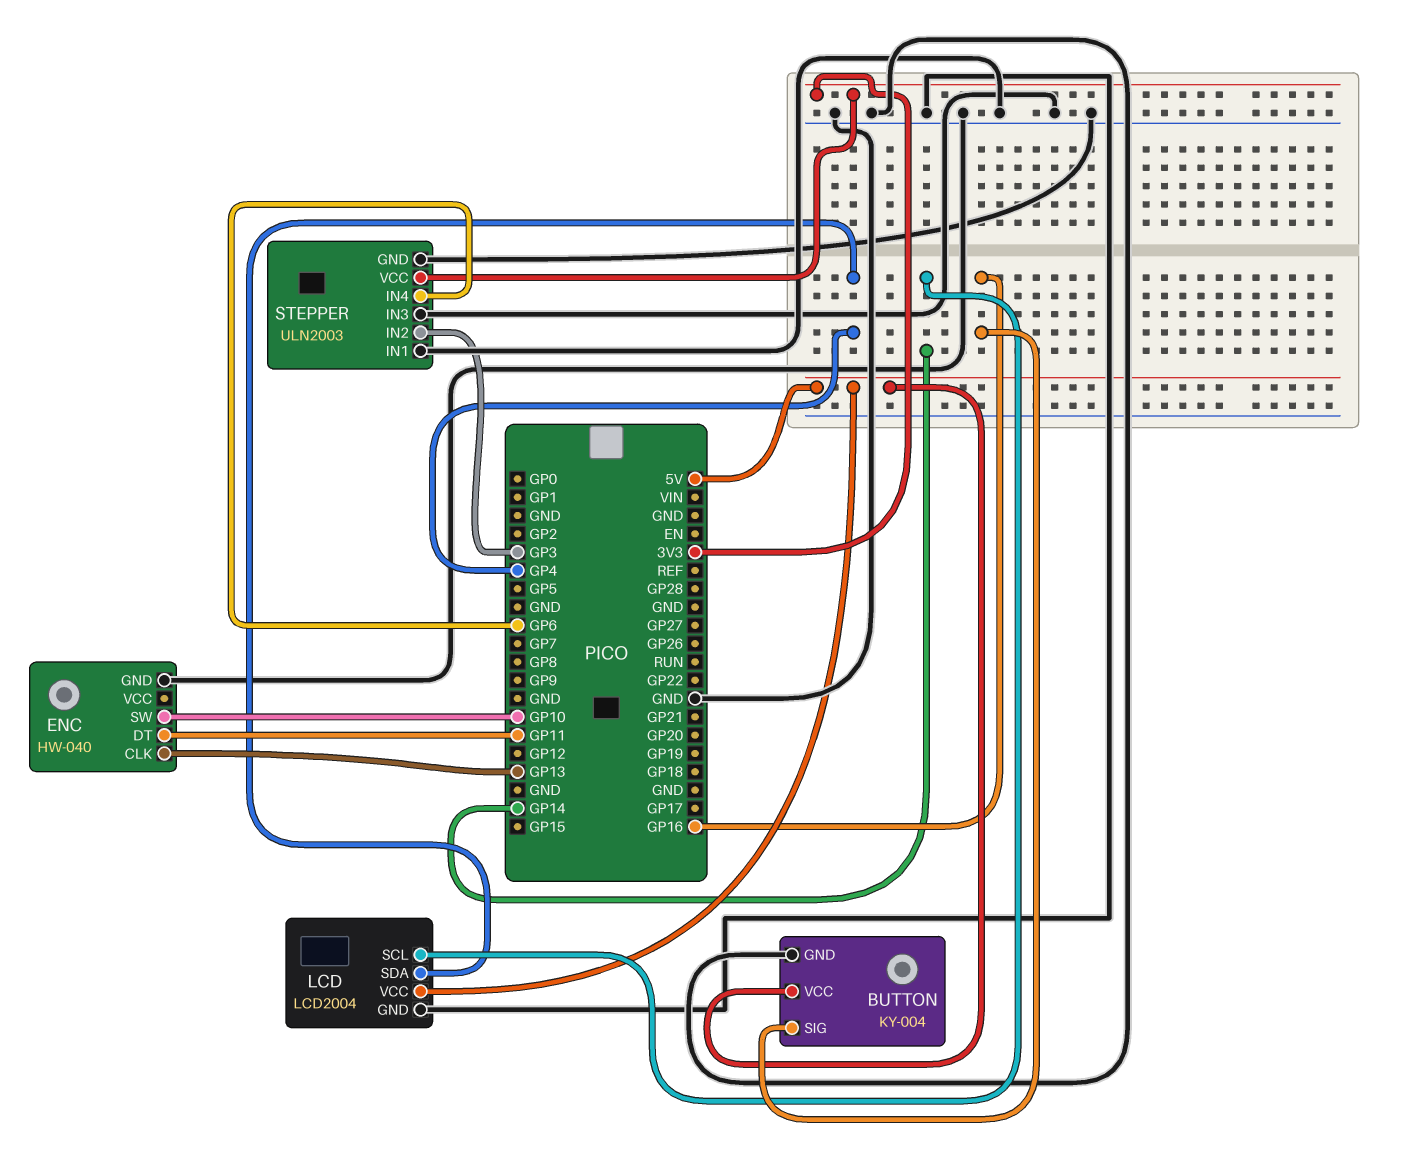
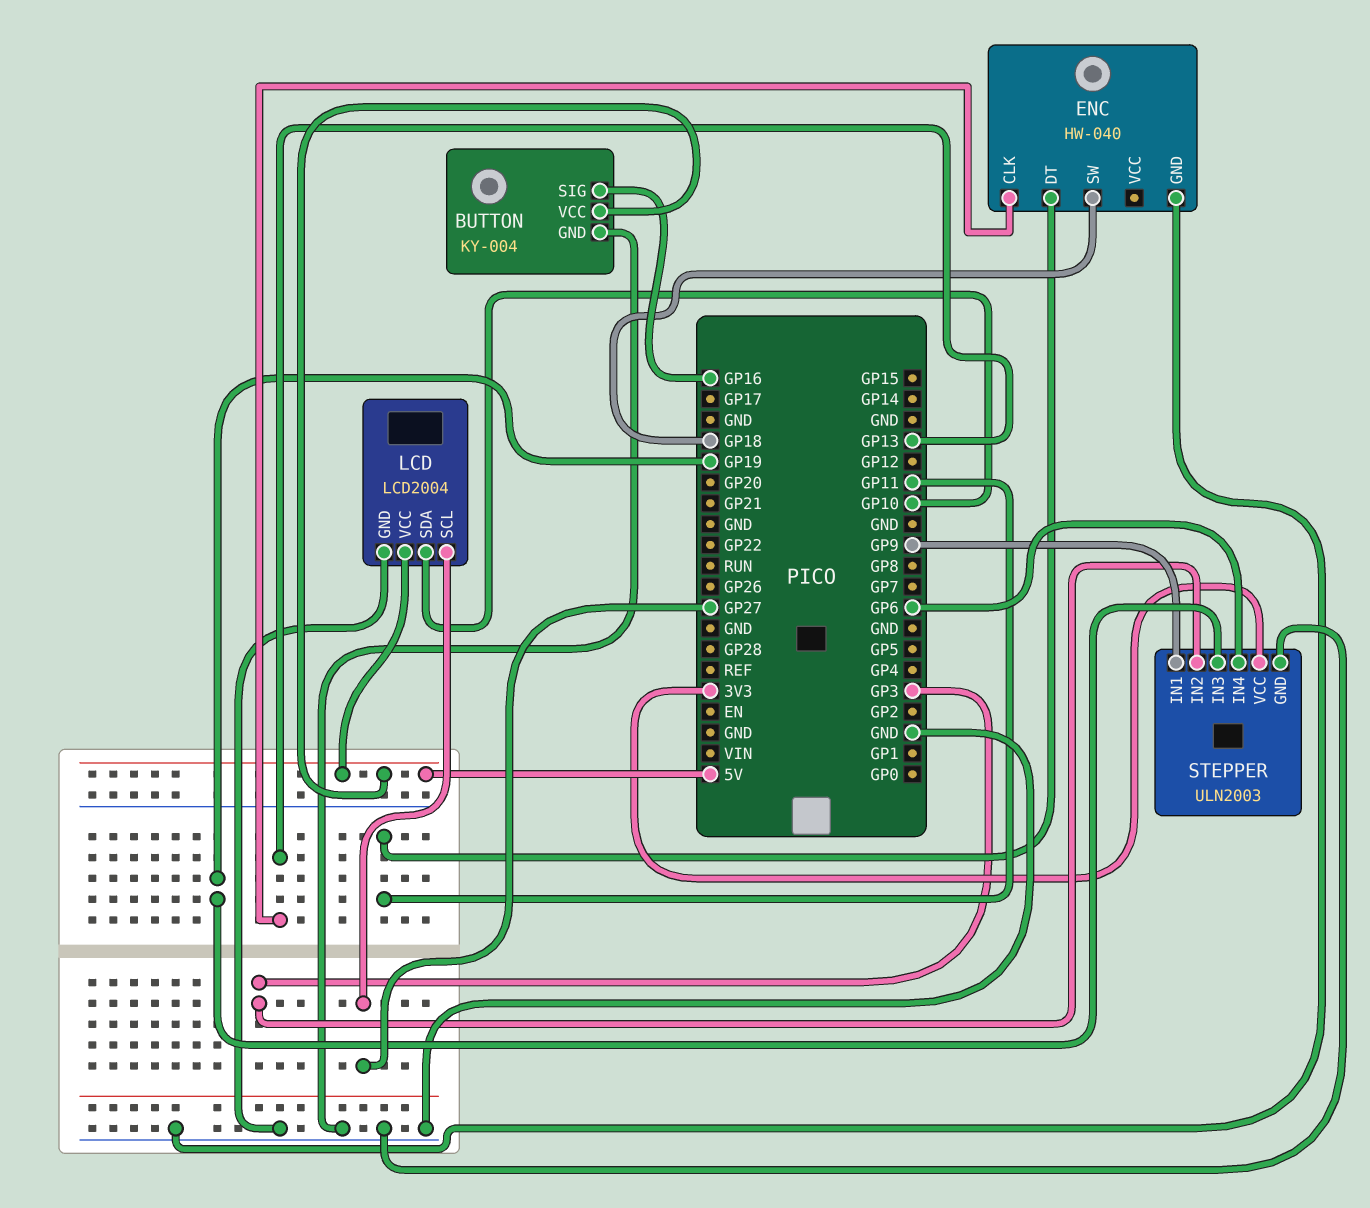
ENC pin SW: GP10 -> GP18
LCD pin SCL: GP14 -> GP27
LCD pin SDA: GP4 -> GP10
STEPPER pin IN1: GND -> GP9
STEPPER pin IN3: GND -> GP19

